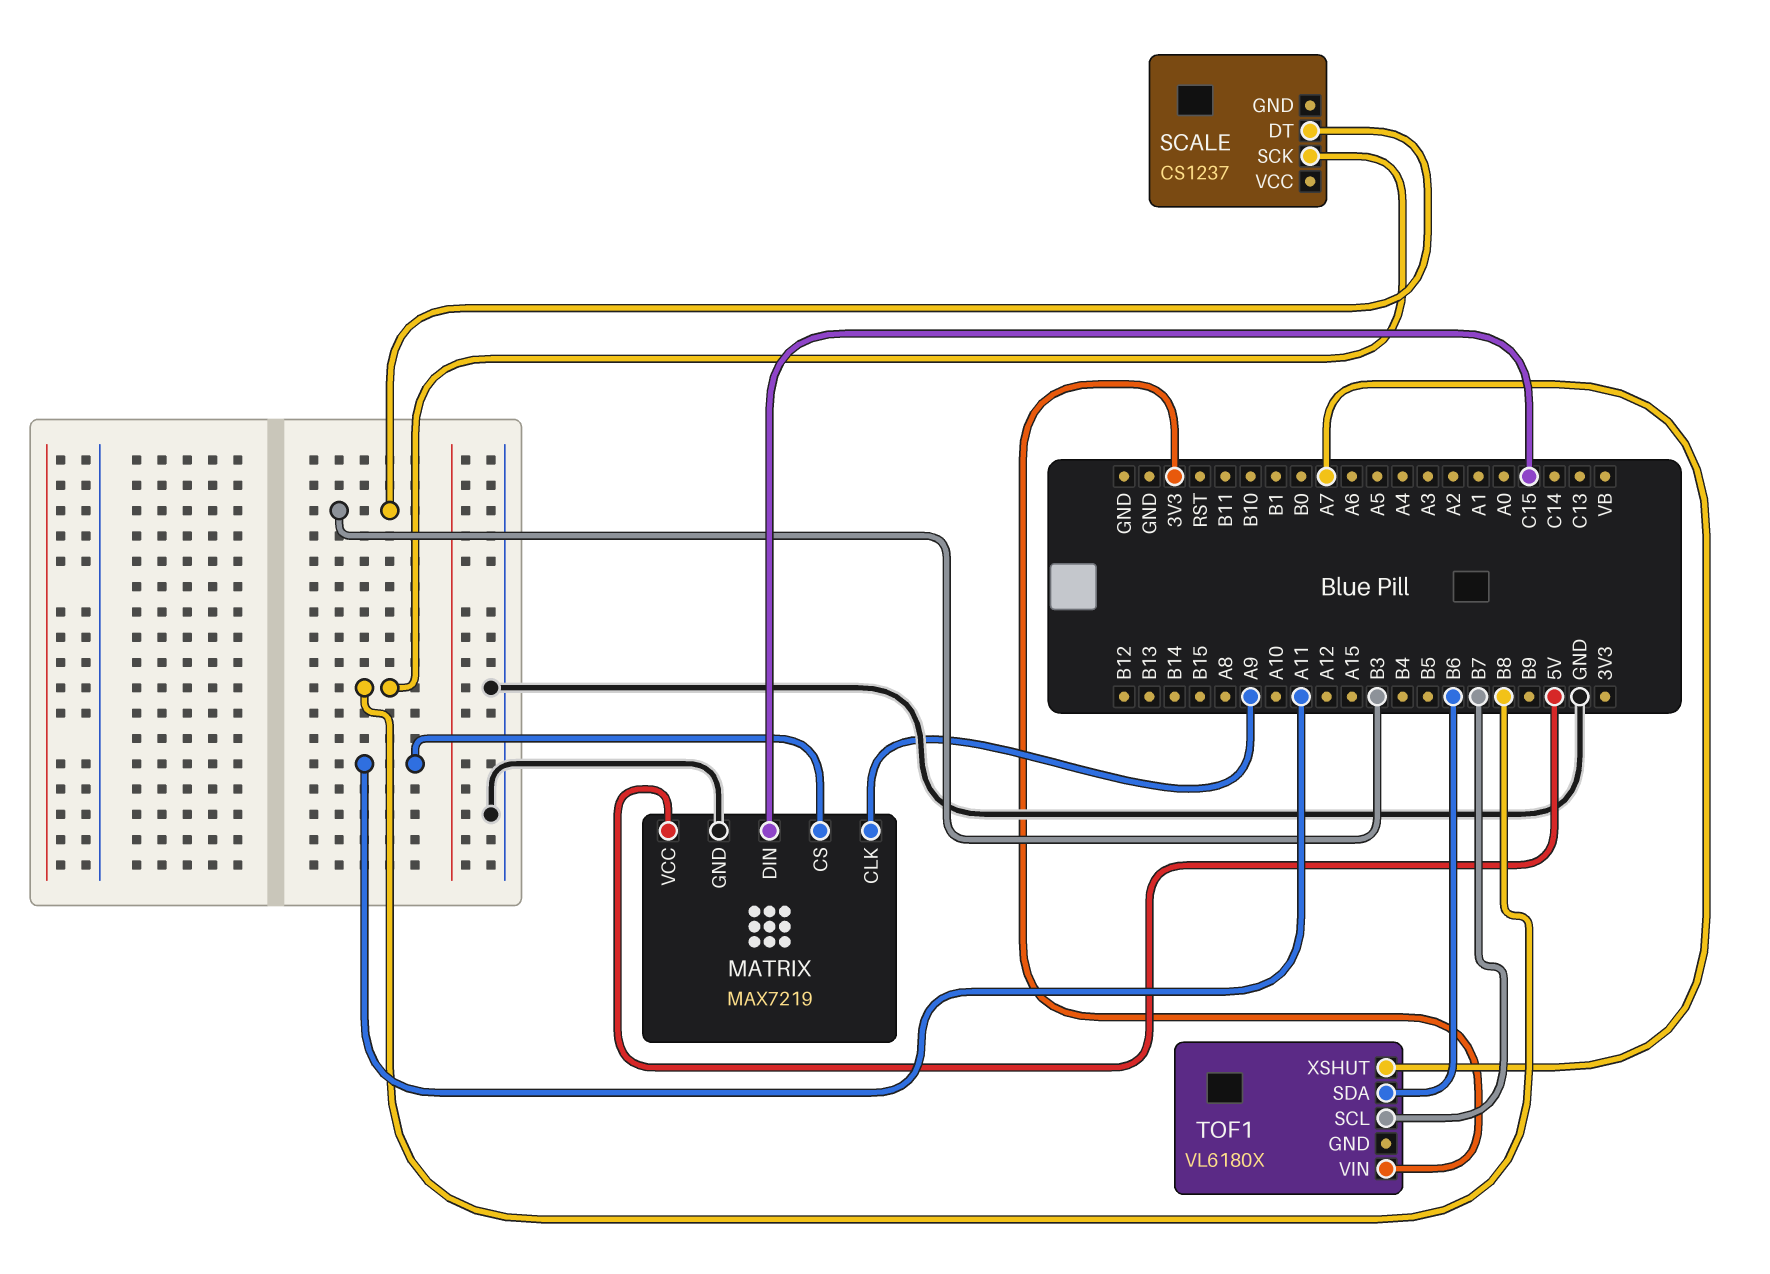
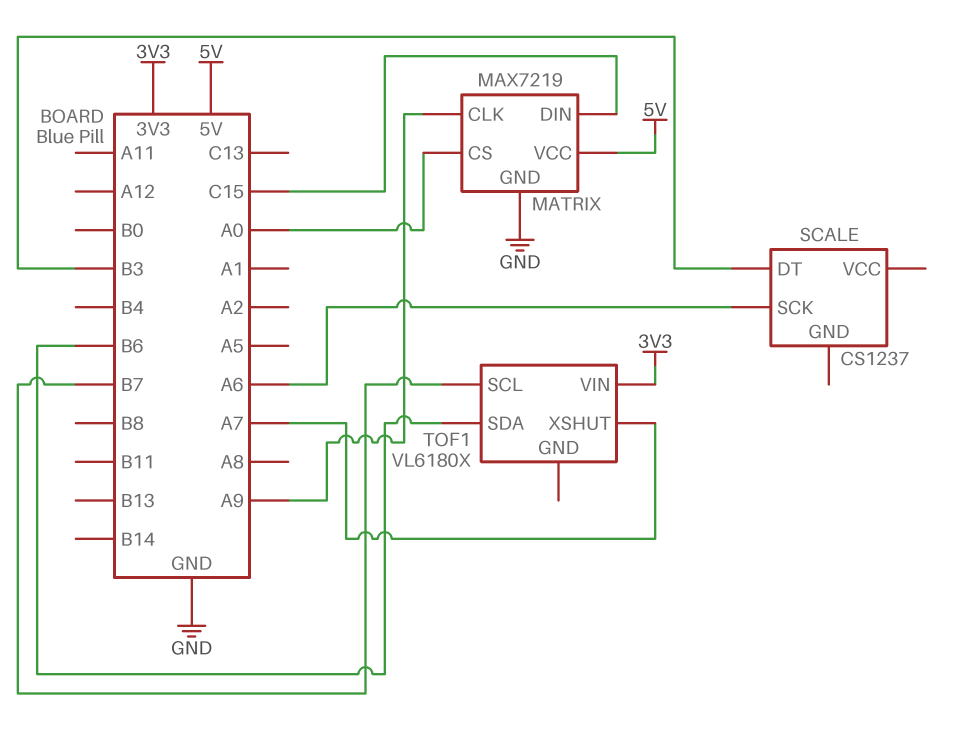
MATRIX pin CS: A11 -> A0
SCALE pin SCK: B8 -> A6

